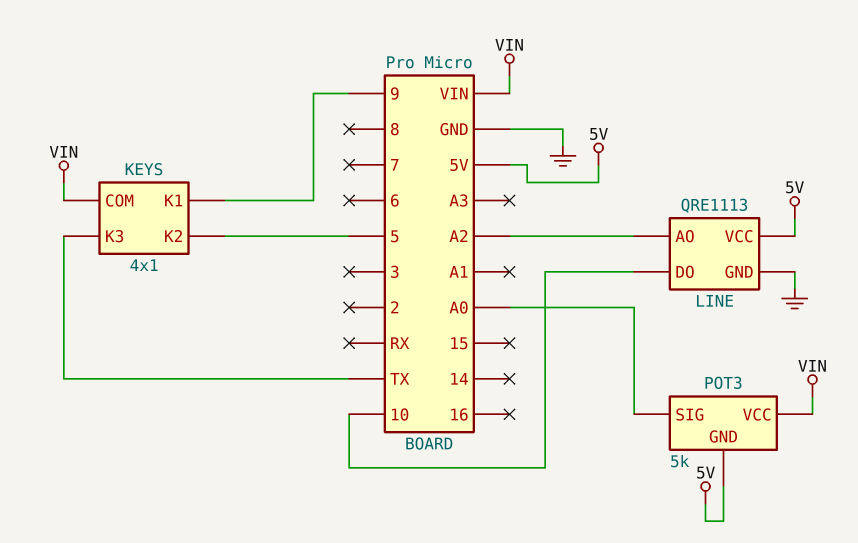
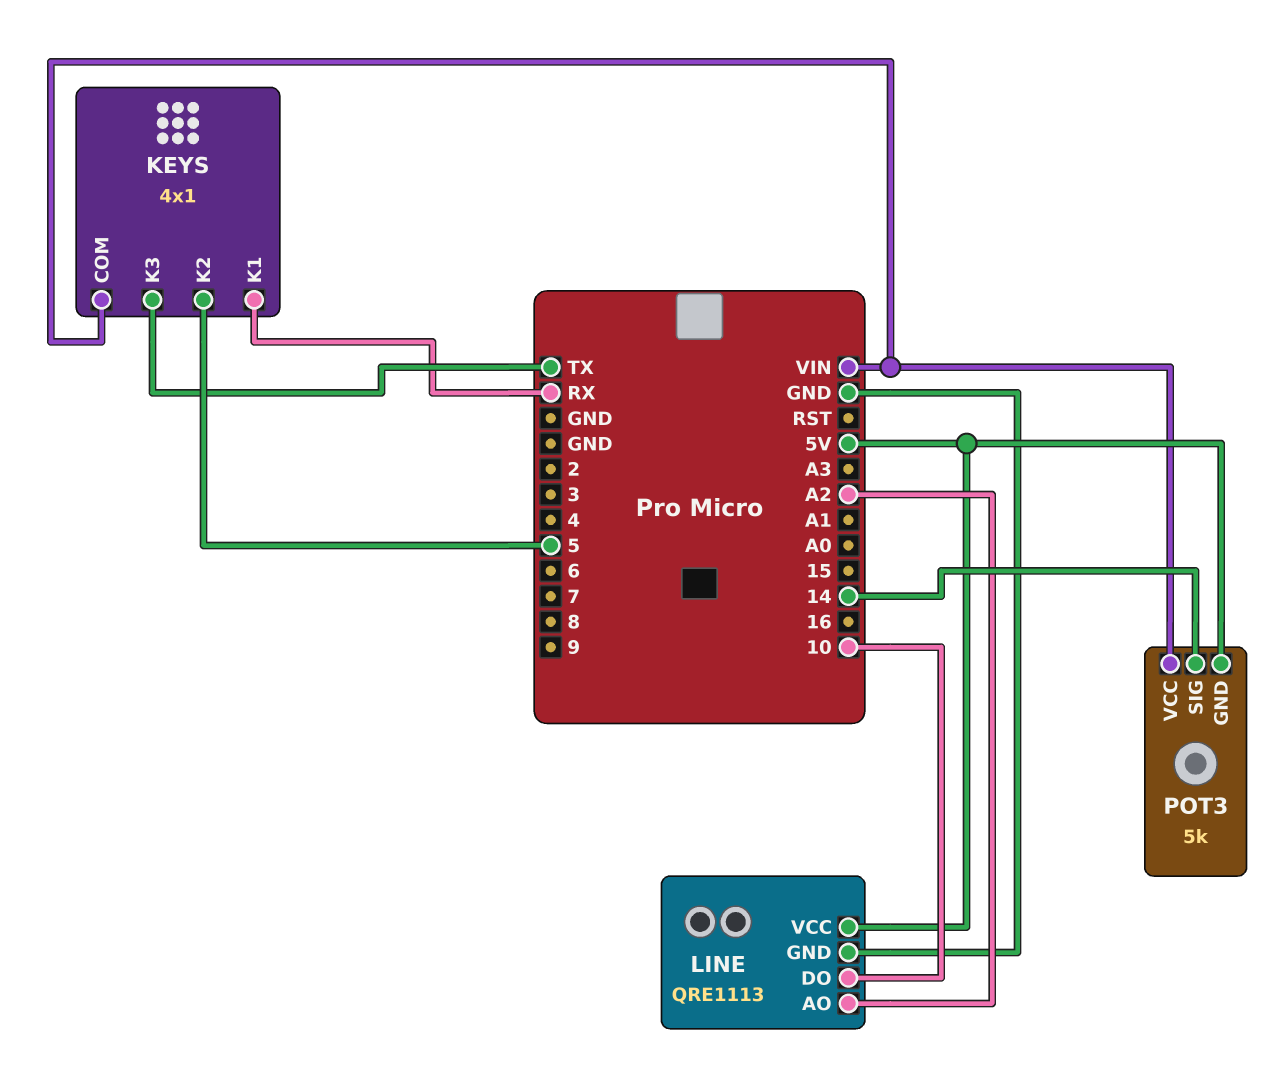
KEYS pin K1: 9 -> RX
POT3 pin SIG: A0 -> 14

